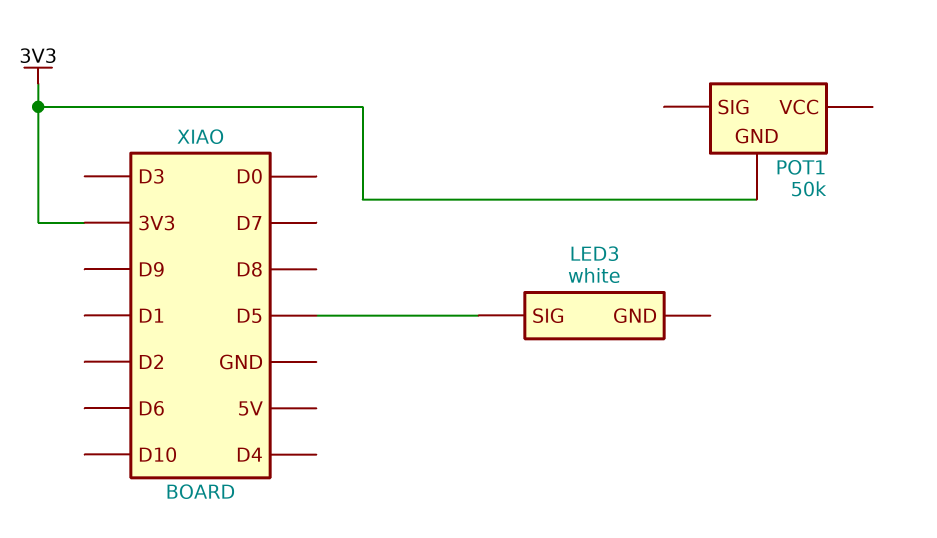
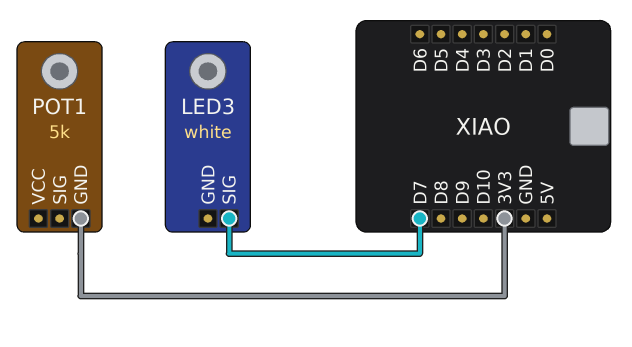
LED3 pin SIG: D5 -> D7
POT1: 50k -> 5k

